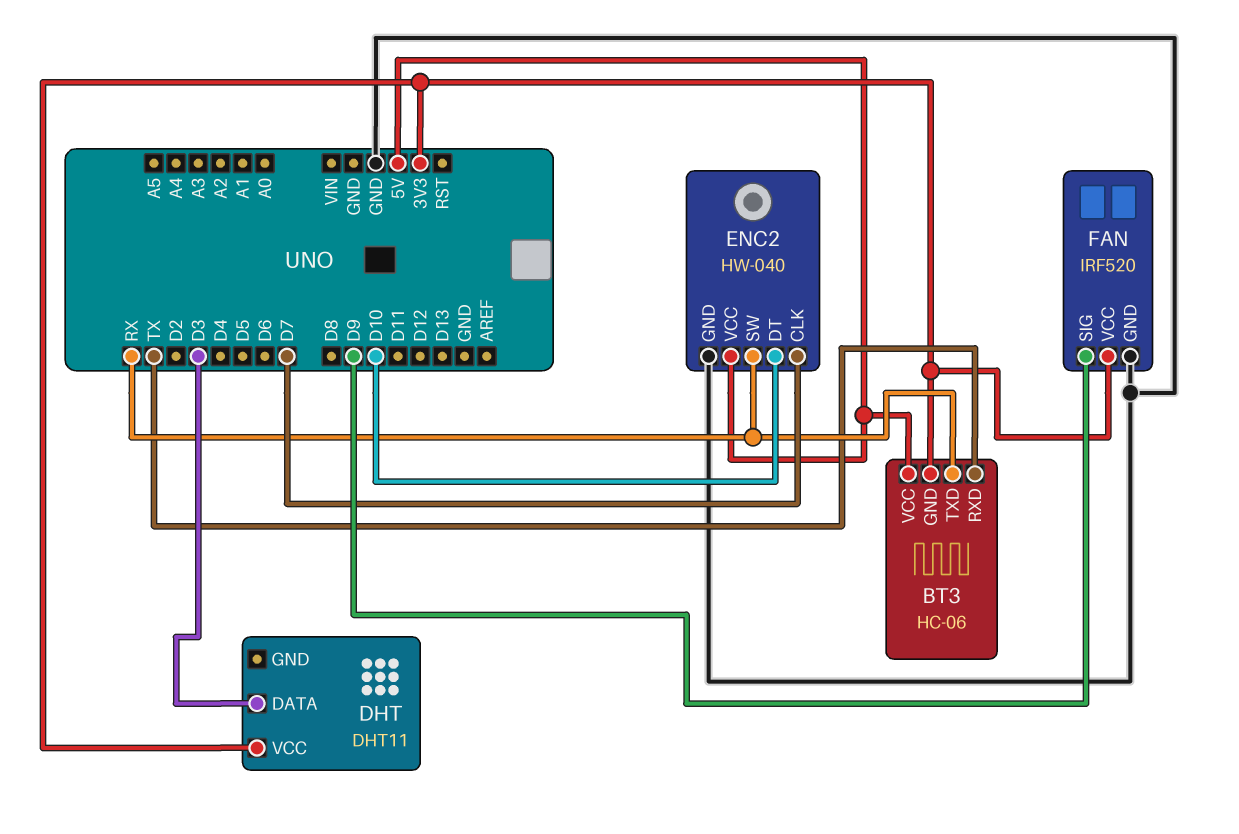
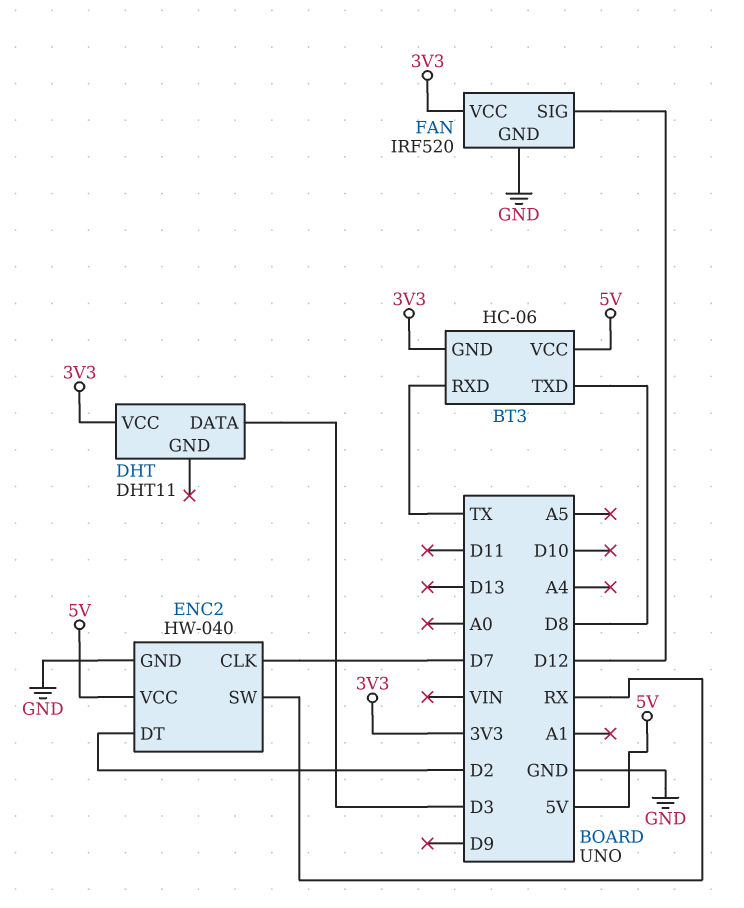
BT3 pin TXD: RX -> D8
ENC2 pin DT: D10 -> D2
FAN pin SIG: D9 -> D12

